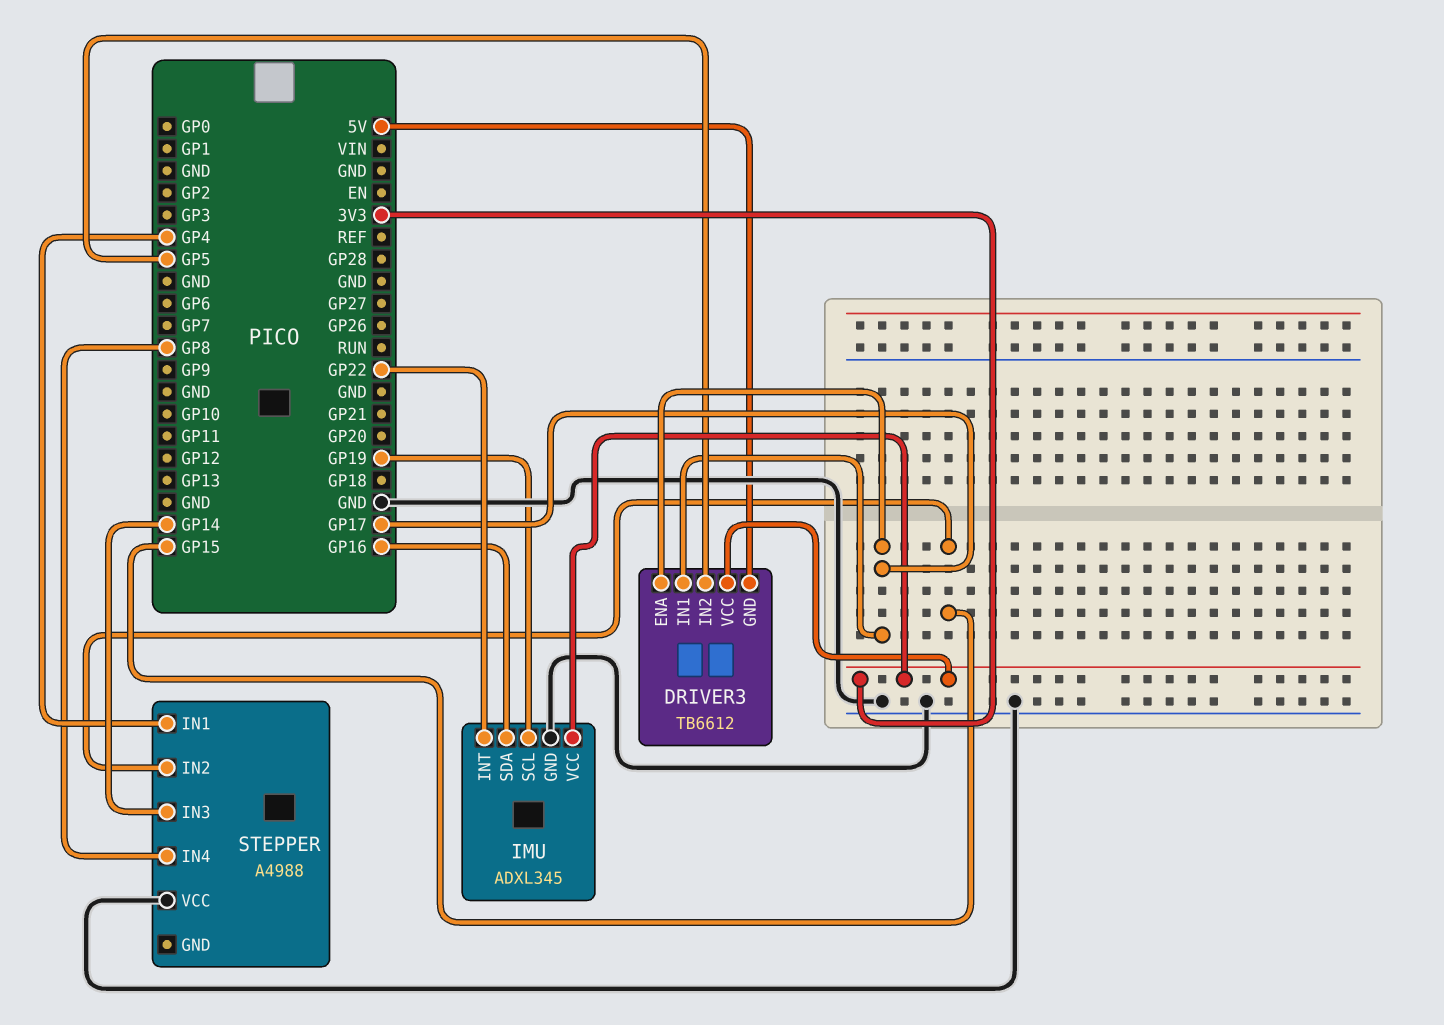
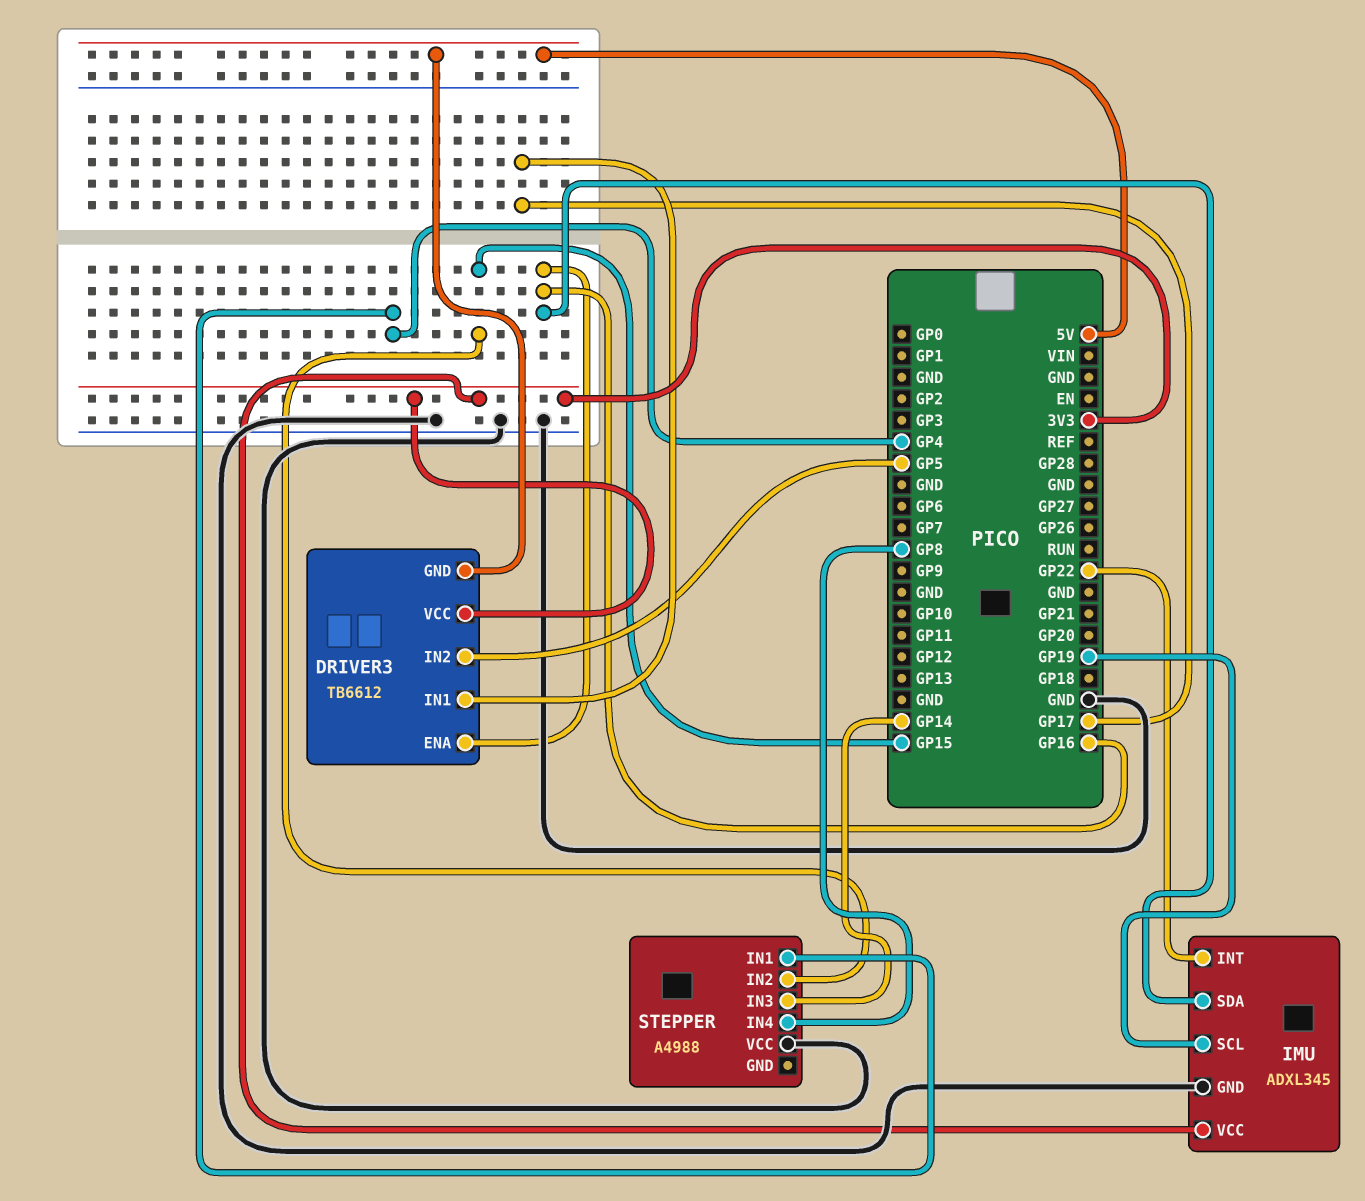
DRIVER3 pin ENA: GP17 -> GP16

